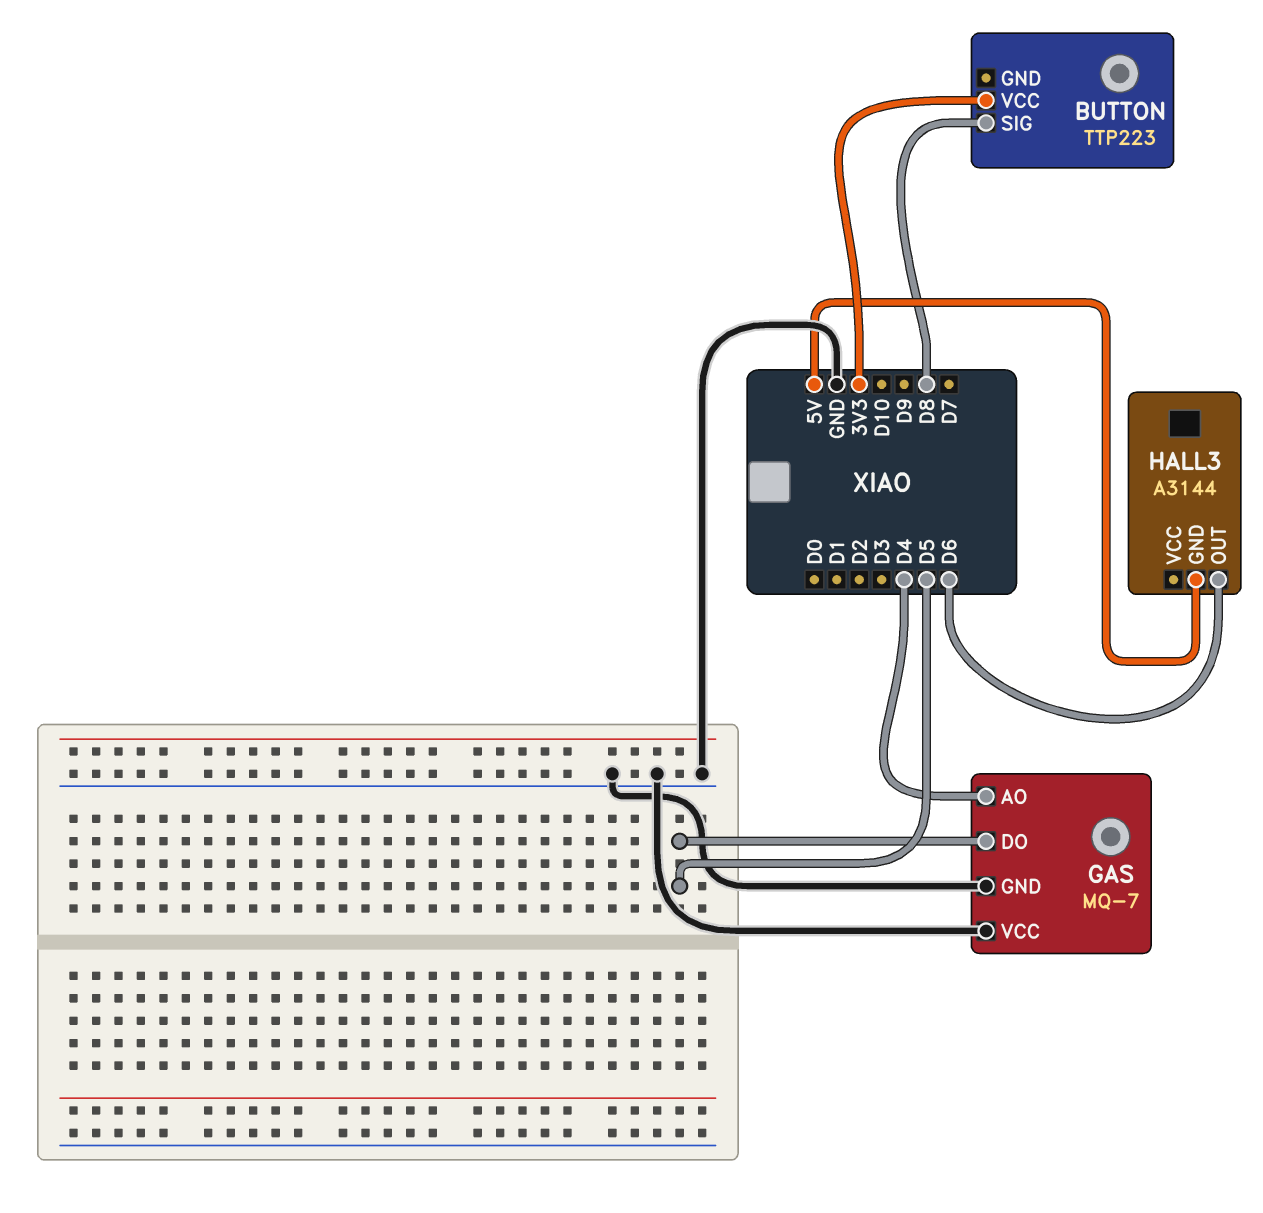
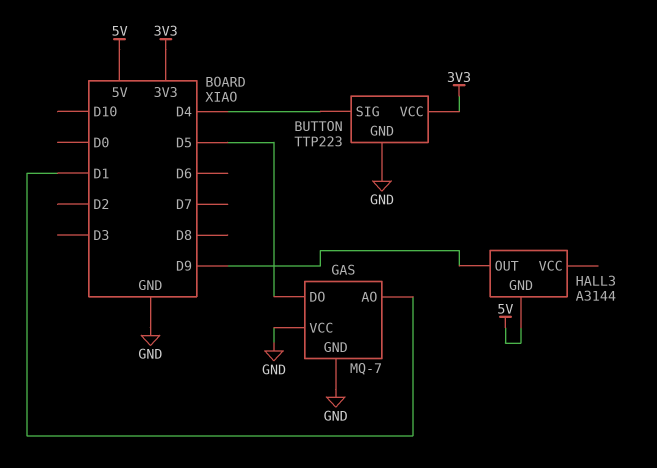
BUTTON pin GND: none -> GND
BUTTON pin SIG: D8 -> D4
GAS pin AO: D4 -> D1
HALL3 pin OUT: D6 -> D9

